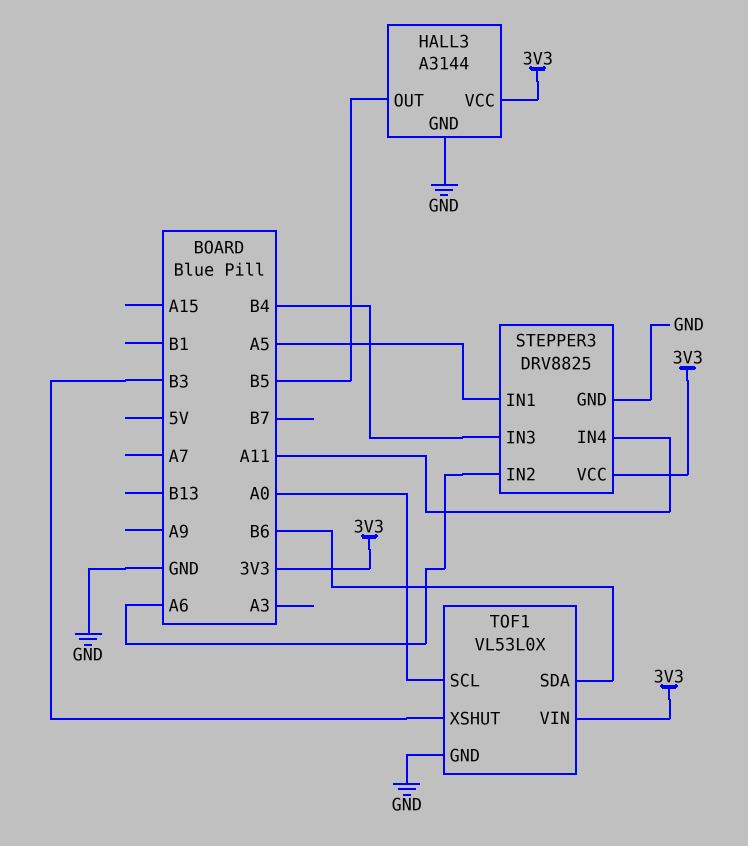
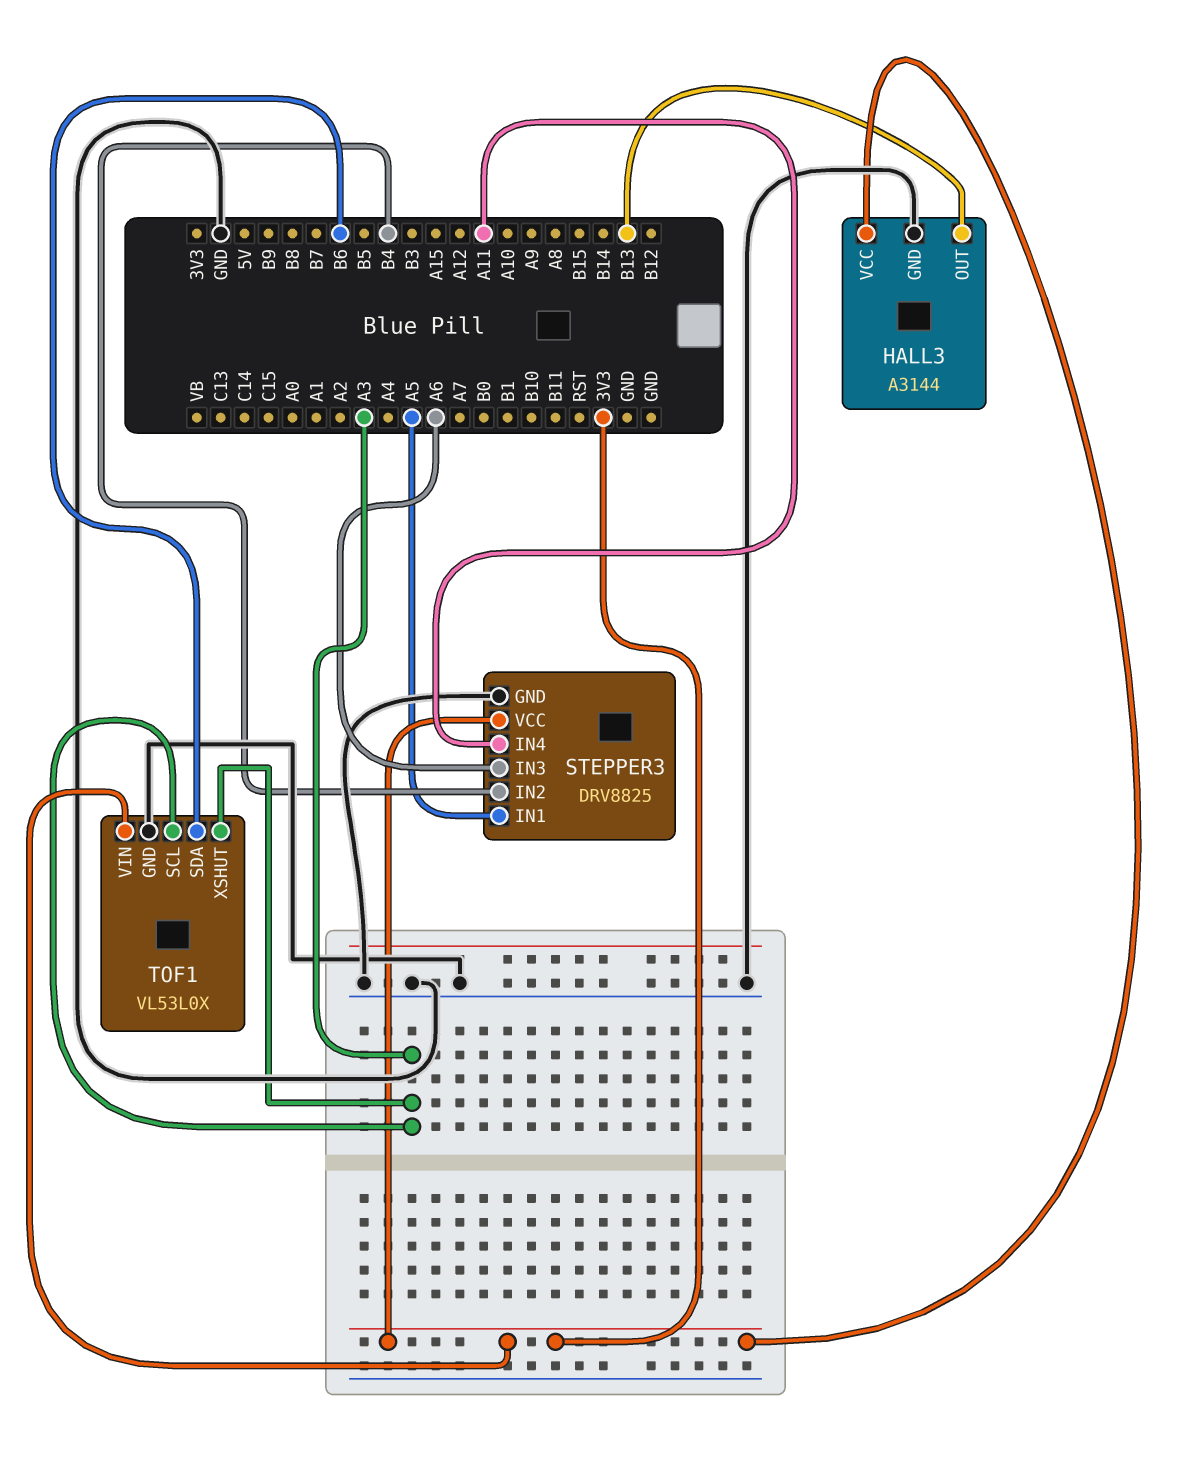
HALL3 pin OUT: B5 -> B13
STEPPER3 pin IN2: A6 -> B4
STEPPER3 pin IN3: B4 -> A6
TOF1 pin SCL: A0 -> A3
TOF1 pin XSHUT: B3 -> A3

